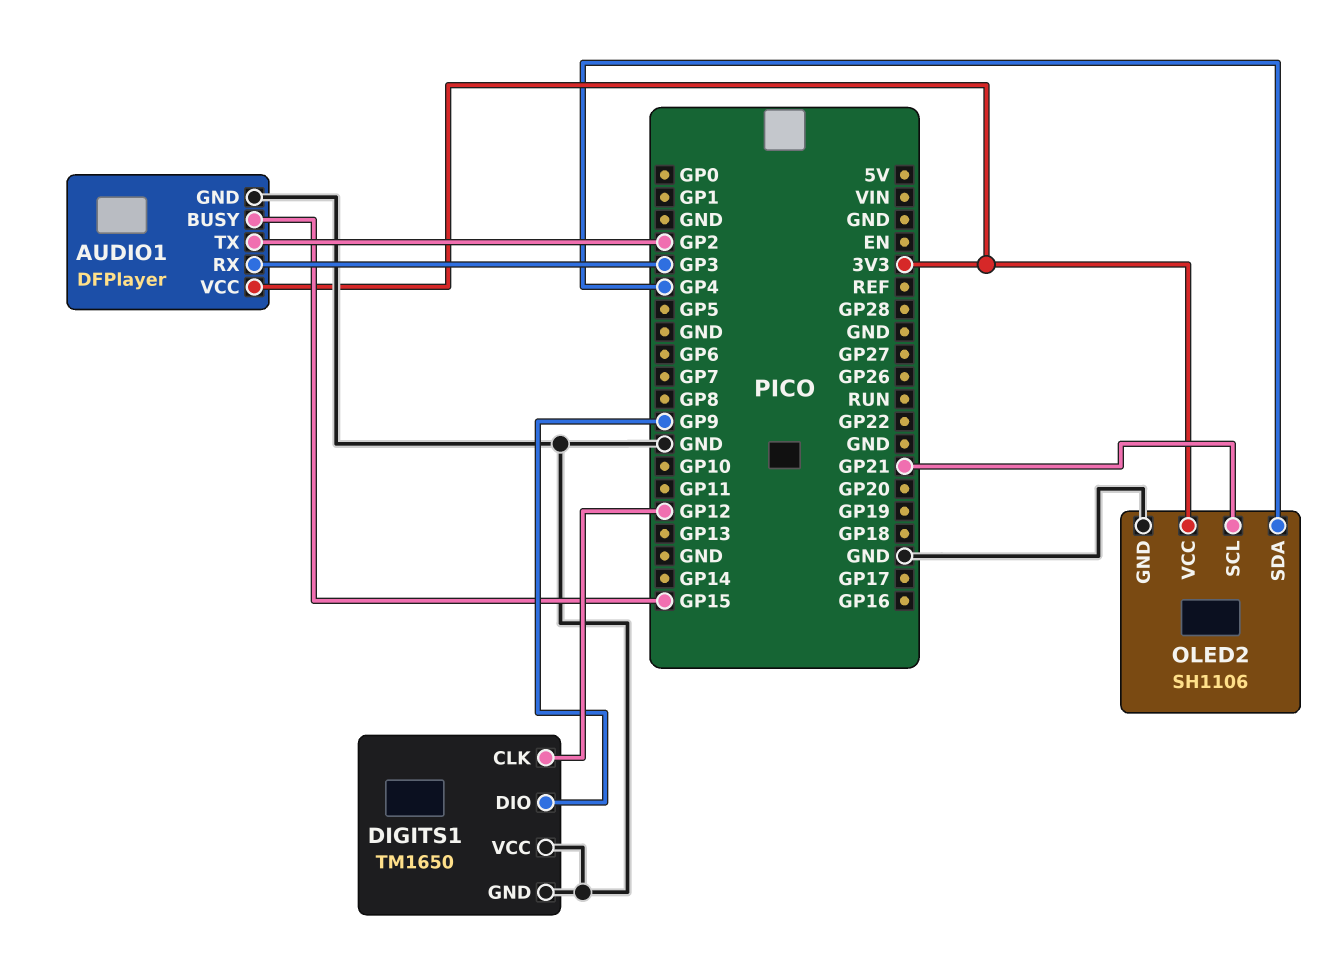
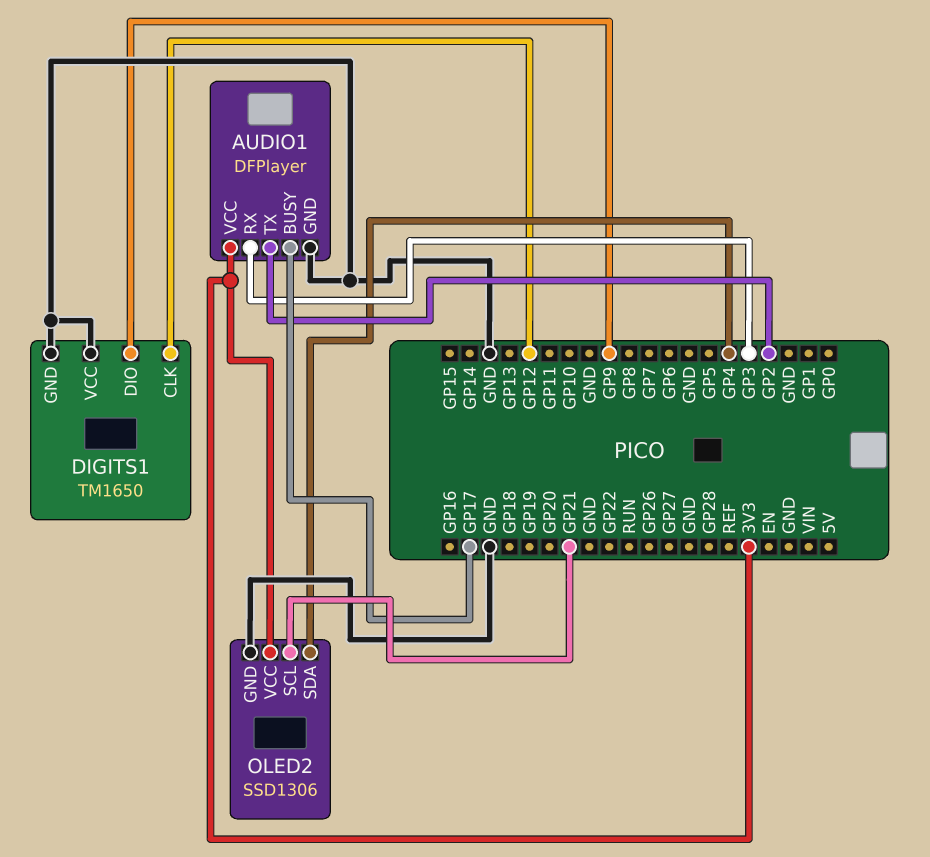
AUDIO1 pin BUSY: GP15 -> GP17
OLED2: SH1106 -> SSD1306

